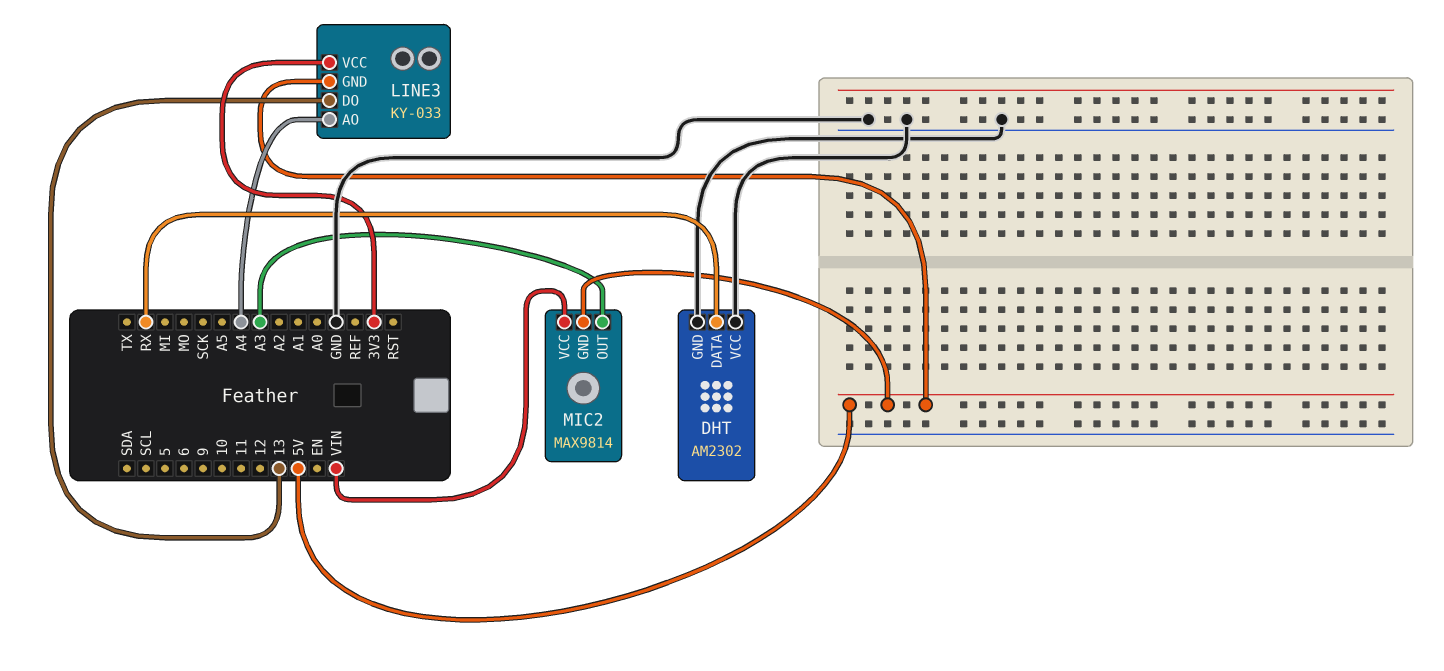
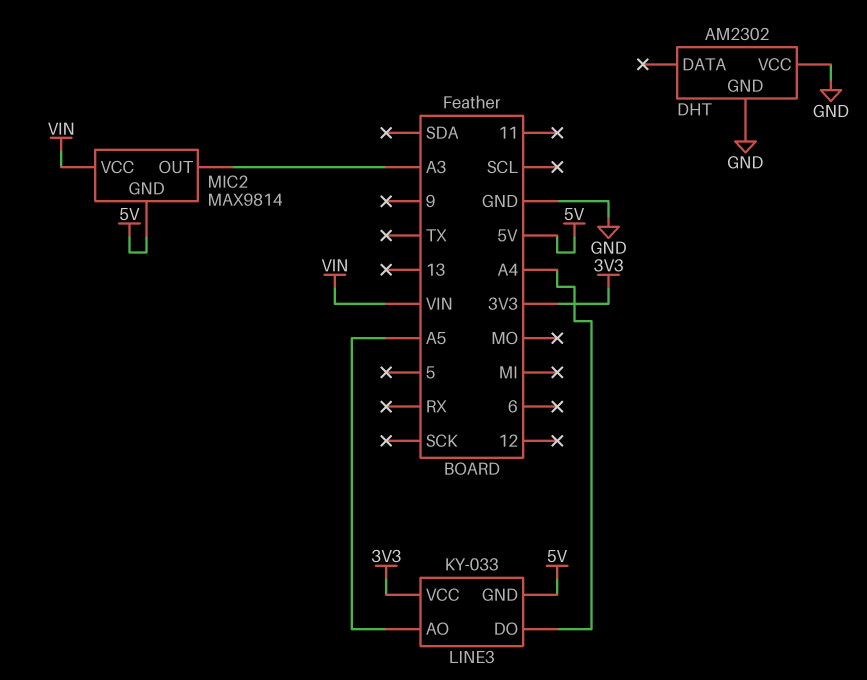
DHT pin DATA: RX -> none
LINE3 pin AO: A4 -> A5
LINE3 pin DO: 13 -> A4

